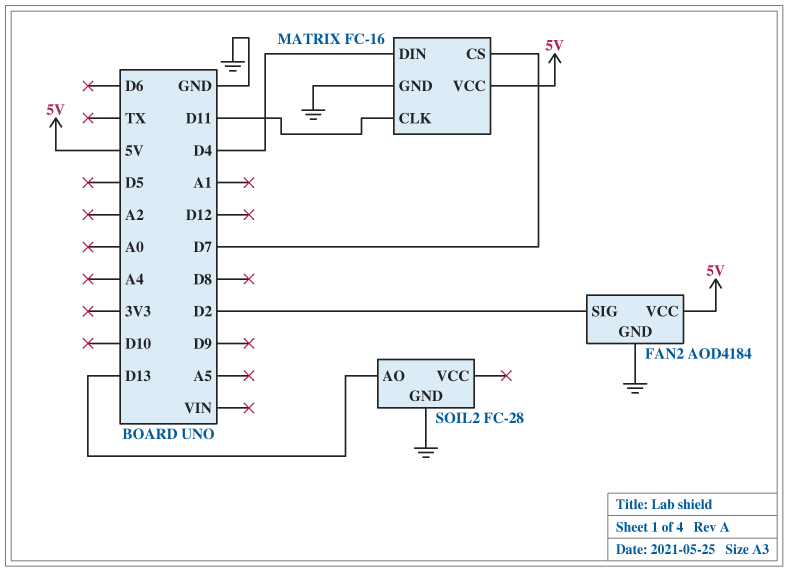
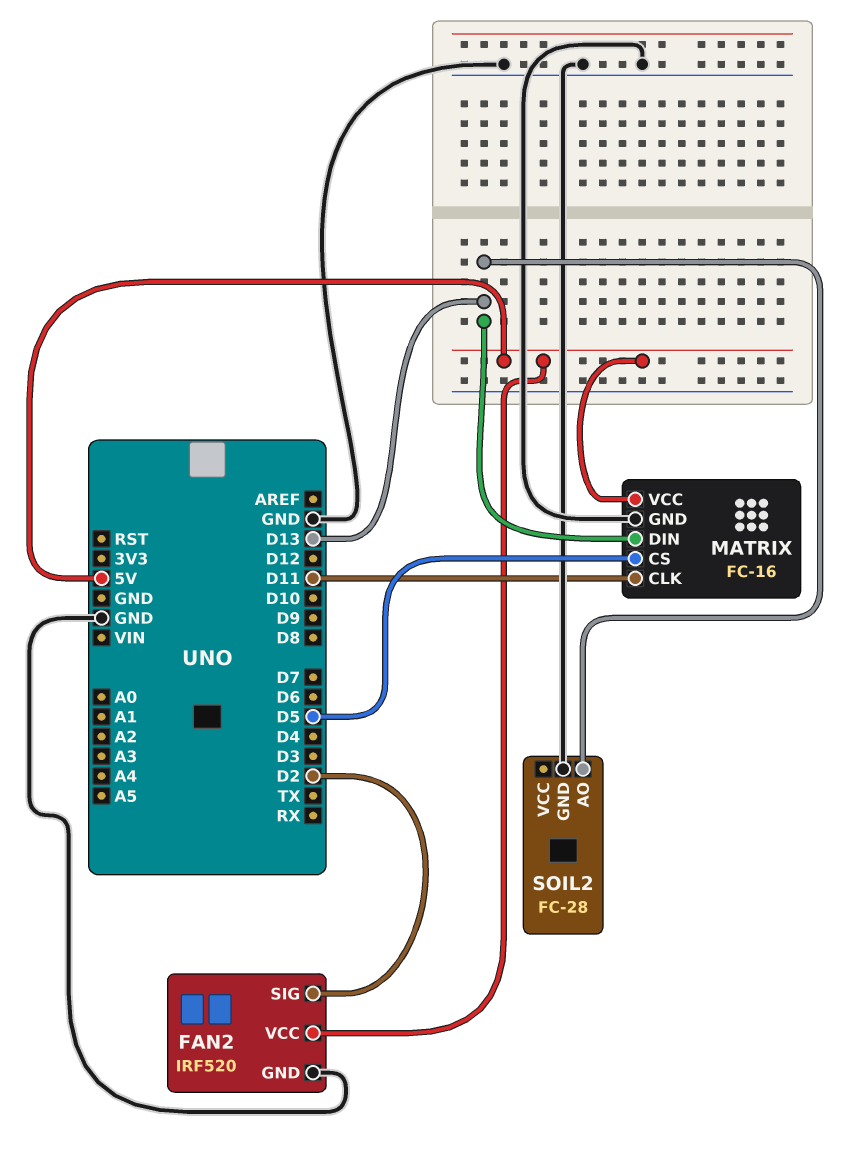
FAN2: AOD4184 -> IRF520
MATRIX pin CS: D7 -> D5
MATRIX pin DIN: D4 -> D13

